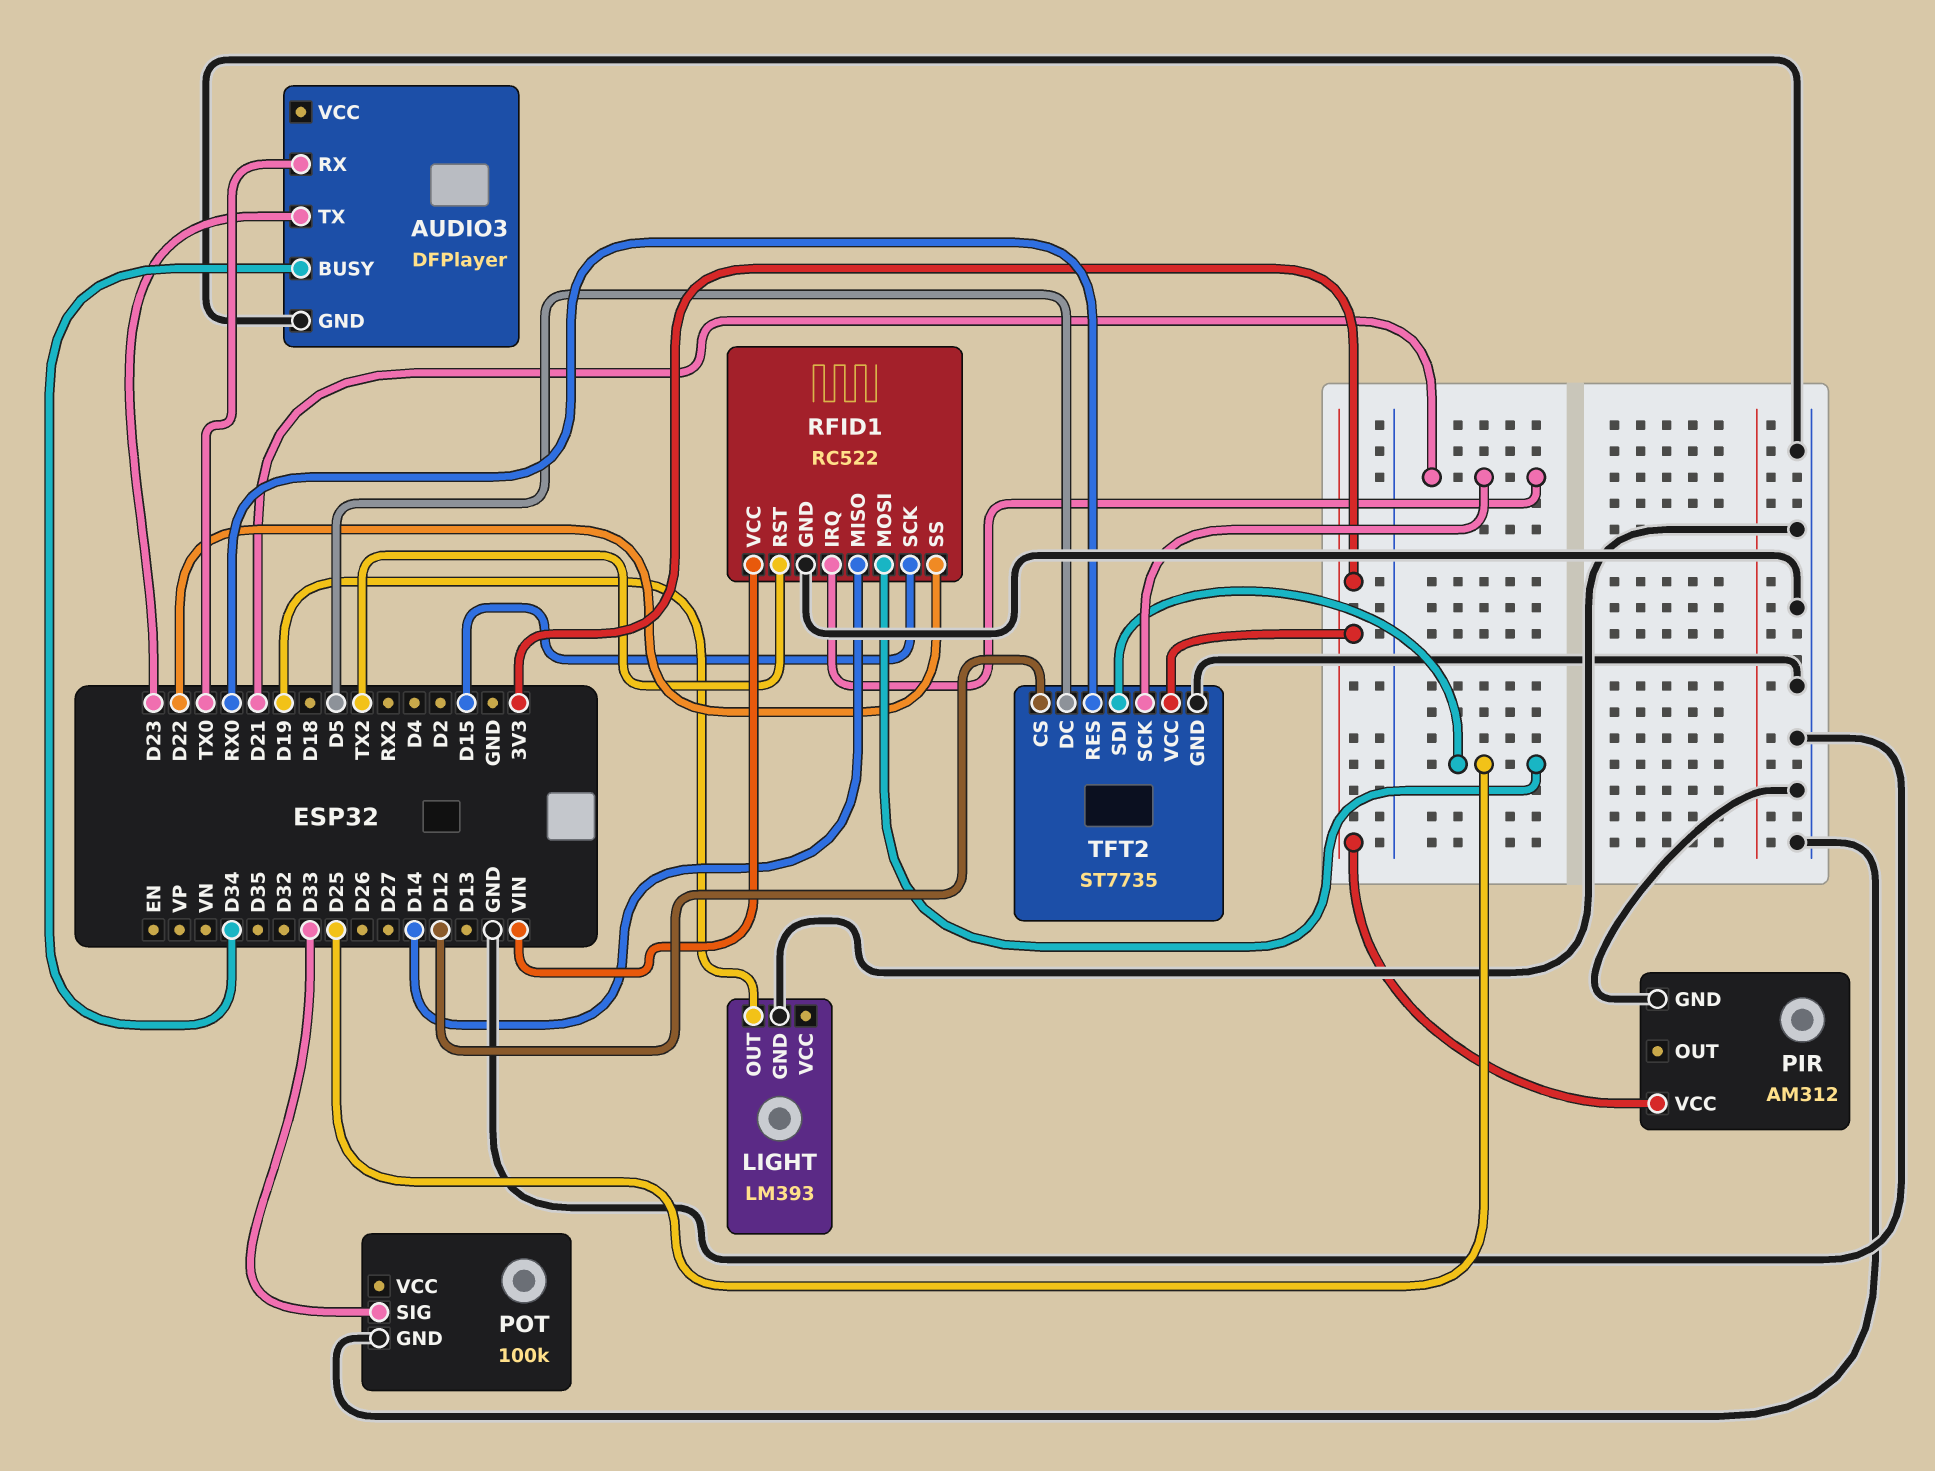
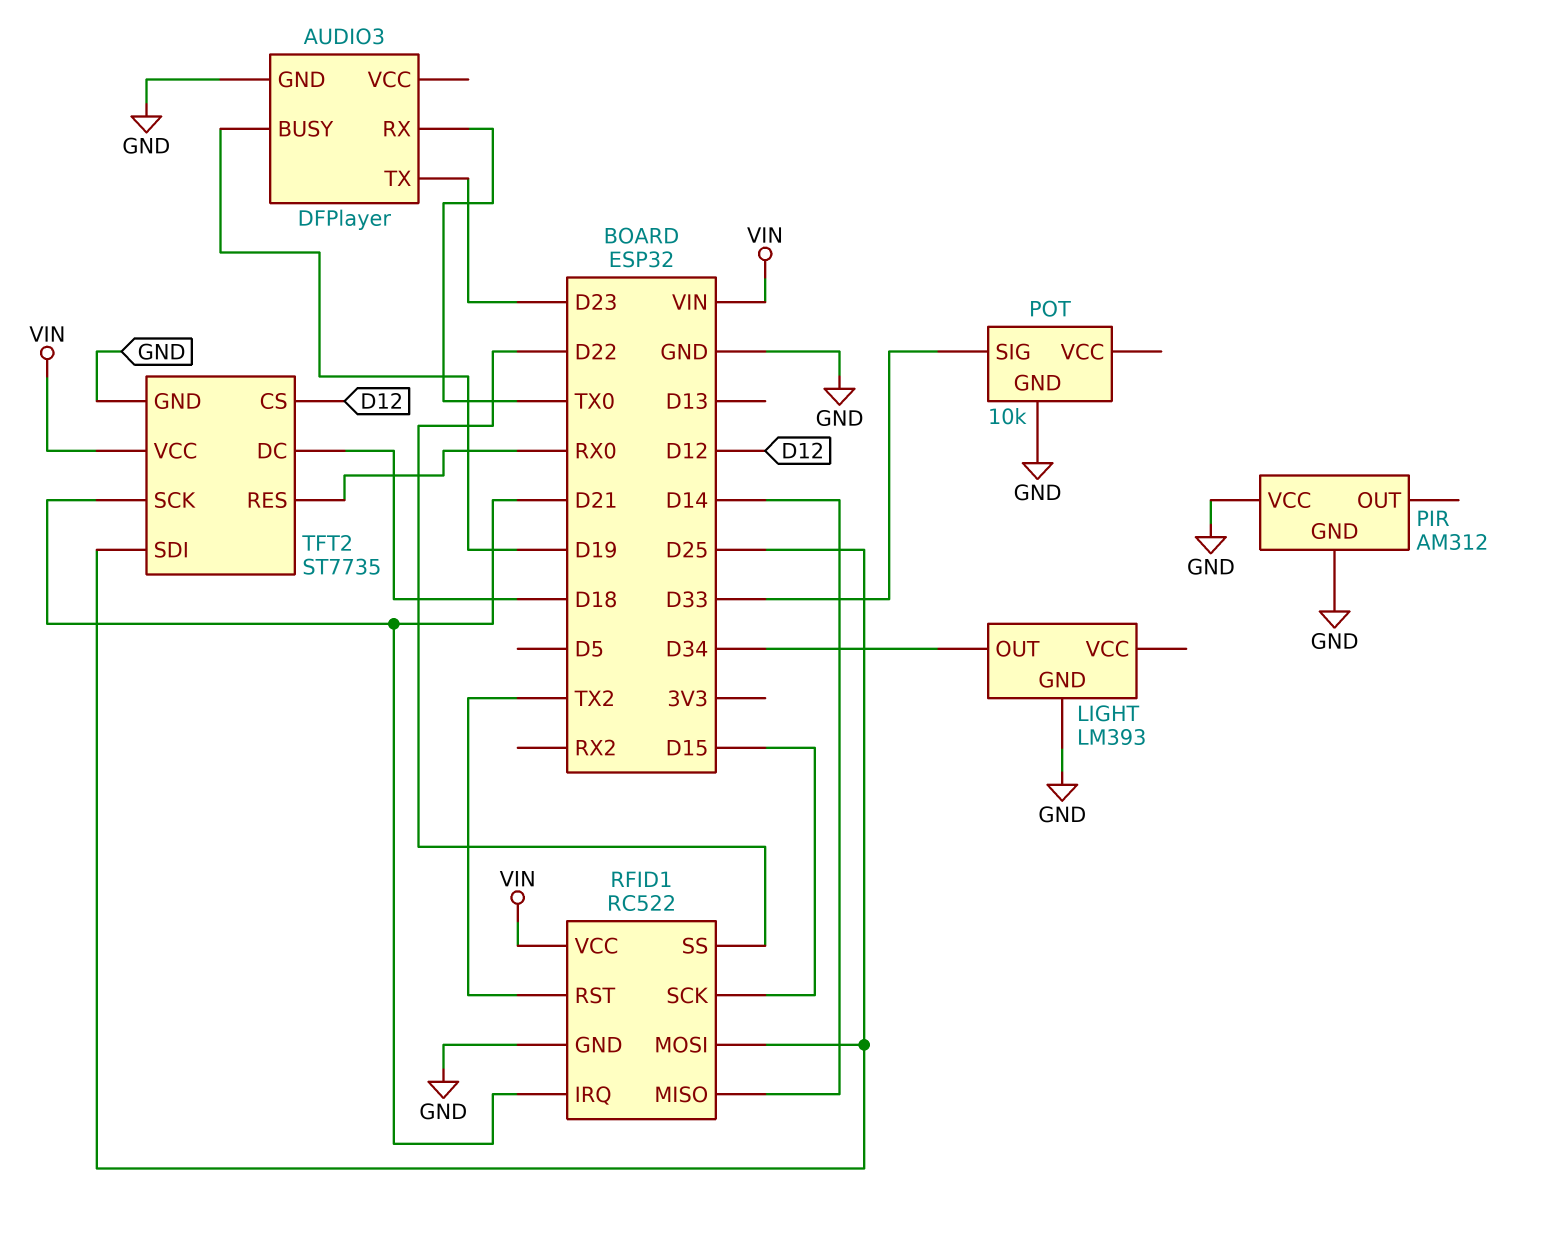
AUDIO3 pin BUSY: D34 -> D19
LIGHT pin OUT: D19 -> D34
PIR pin VCC: 3V3 -> GND
POT: 100k -> 10k
TFT2 pin DC: D5 -> D18
TFT2 pin VCC: 3V3 -> VIN

